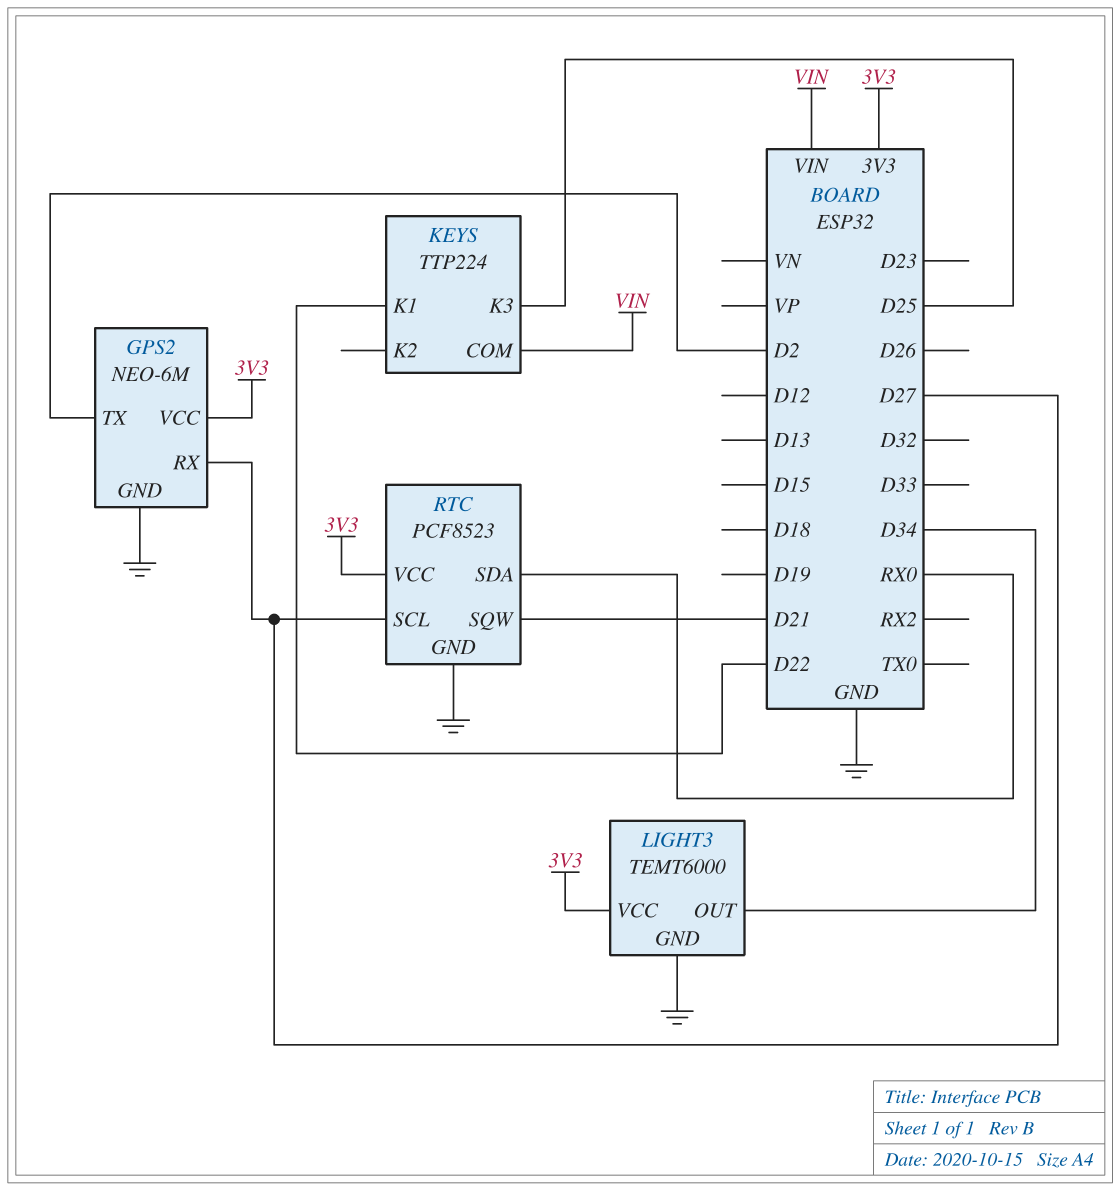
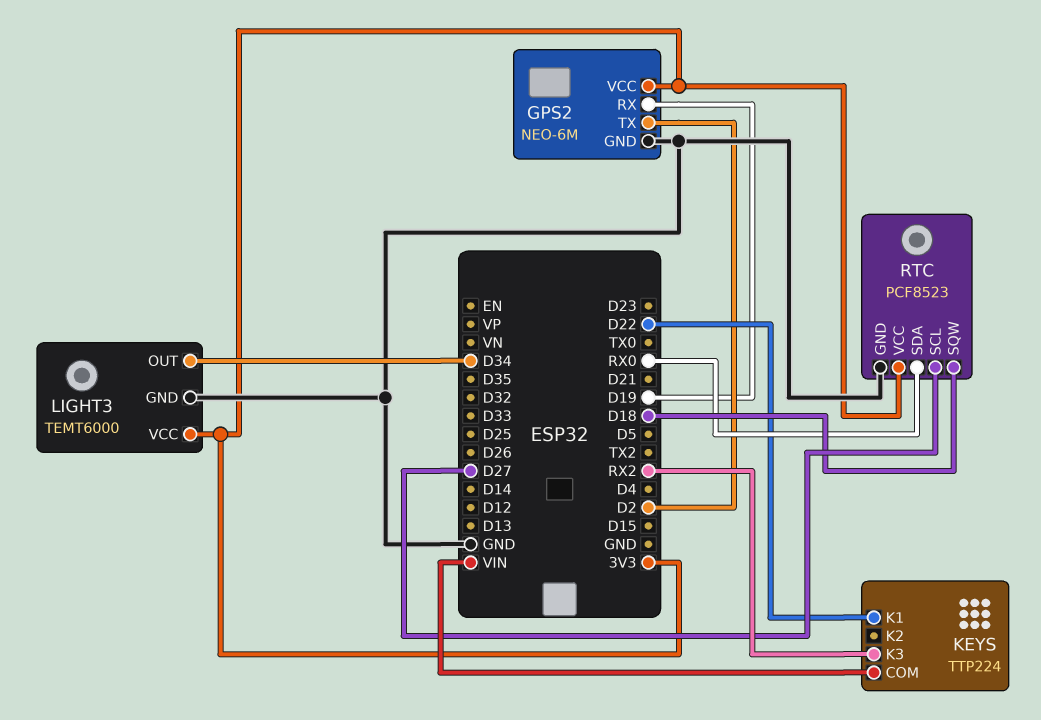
GPS2 pin RX: D27 -> D19
KEYS pin K3: D25 -> RX2
RTC pin SQW: D21 -> D18

